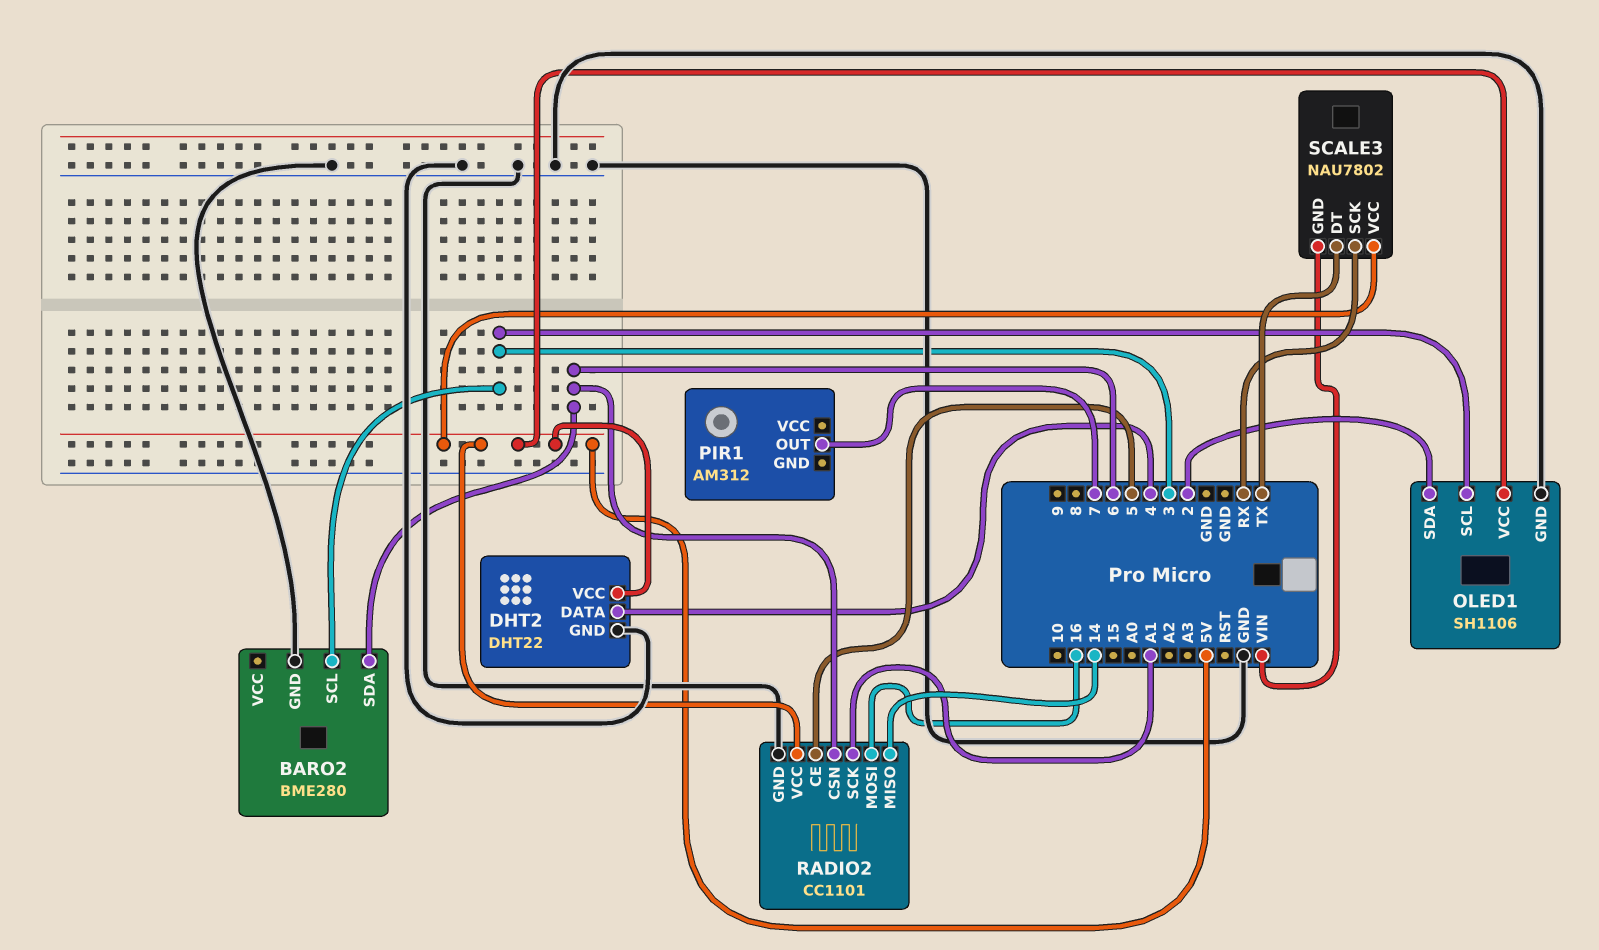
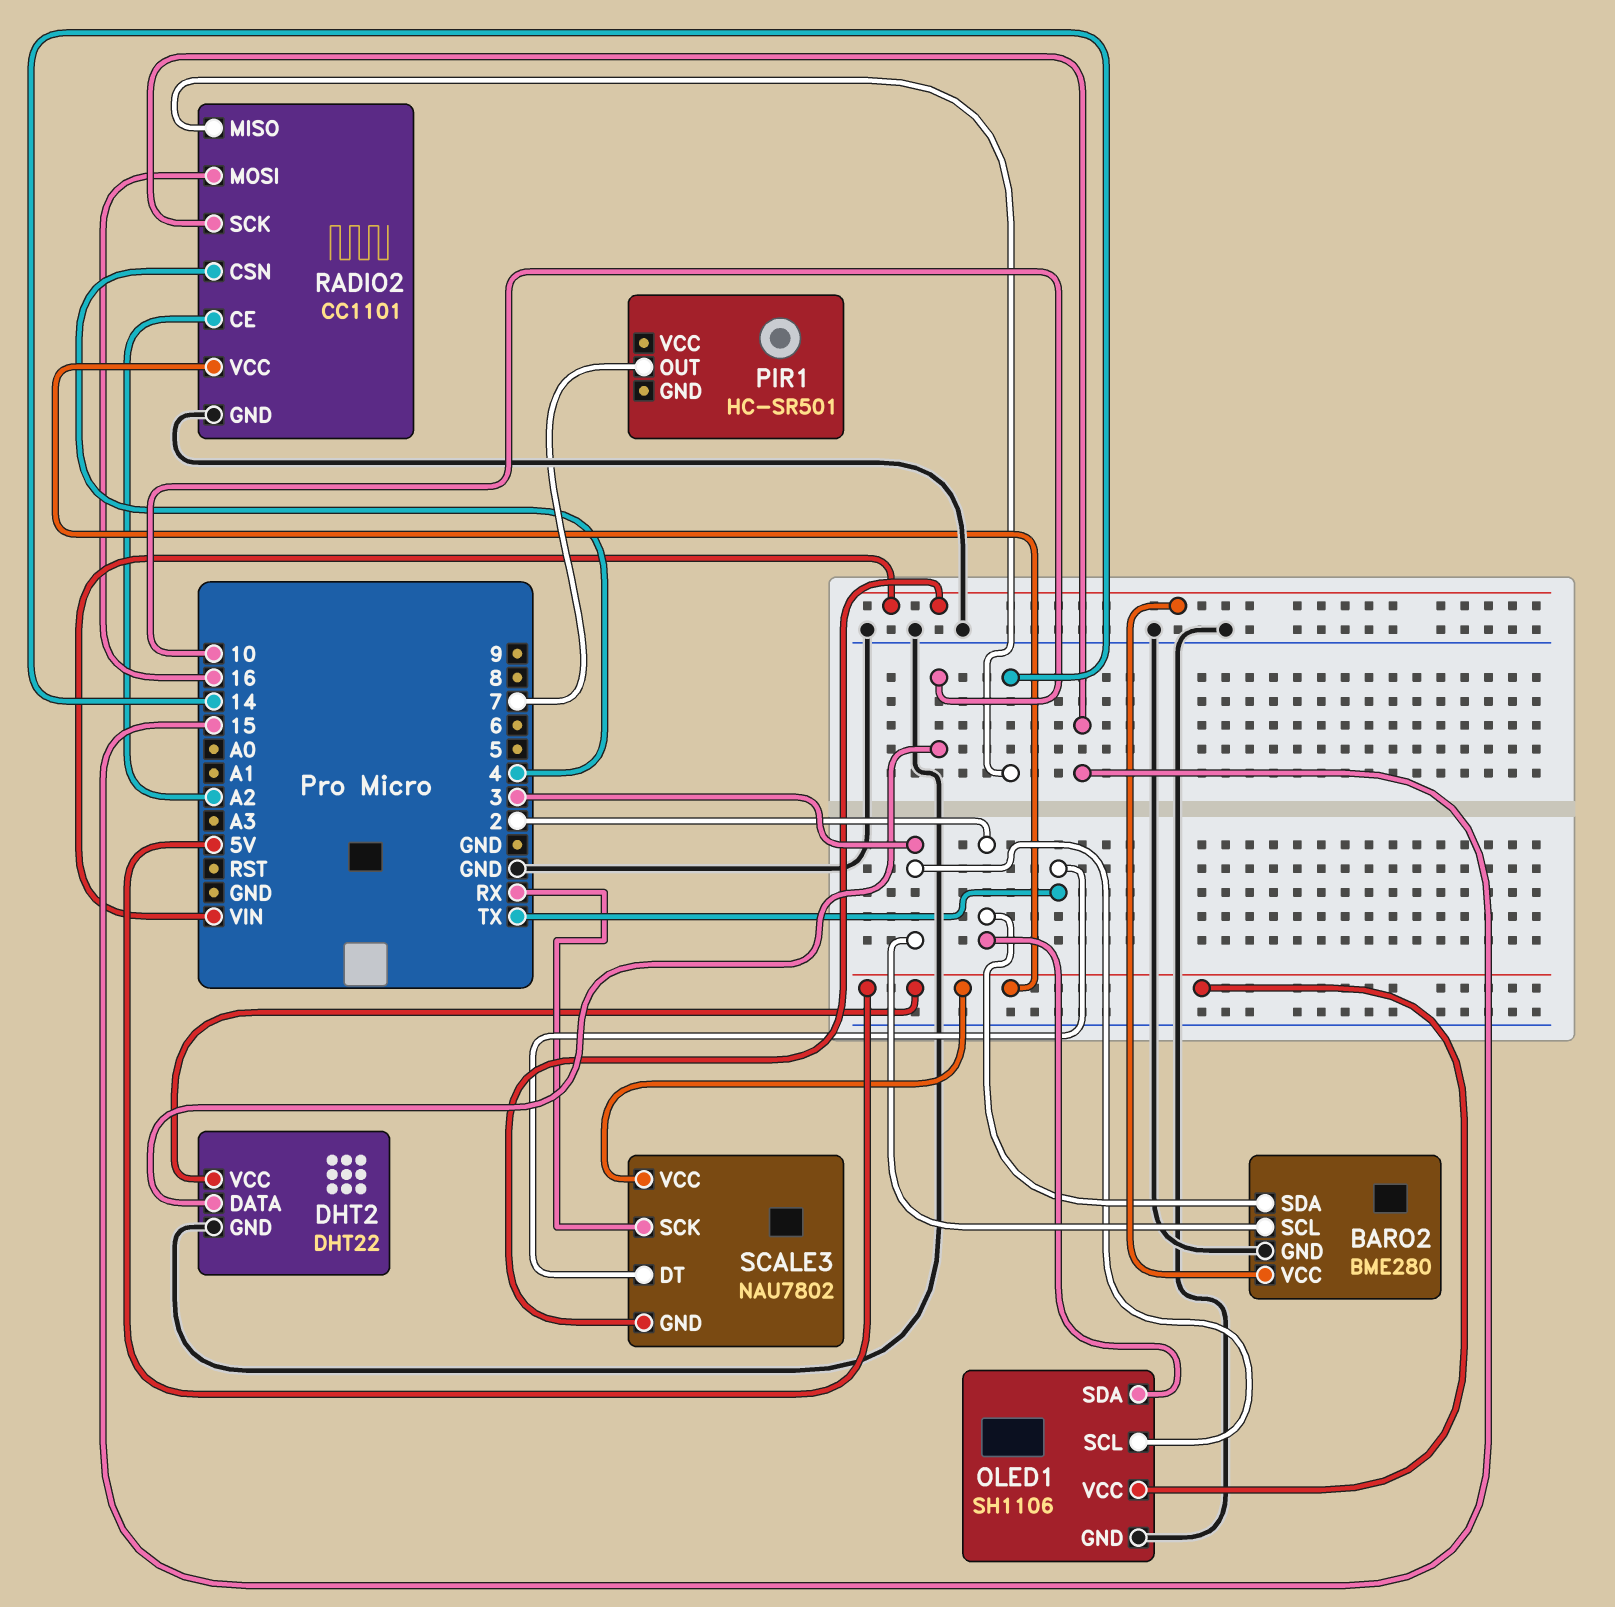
BARO2 pin SDA: 6 -> 2
BARO2 pin VCC: none -> VIN
DHT2 pin DATA: 4 -> 10
PIR1: AM312 -> HC-SR501
RADIO2 pin CE: 5 -> A2
RADIO2 pin CSN: 6 -> 4
RADIO2 pin SCK: A1 -> 15

